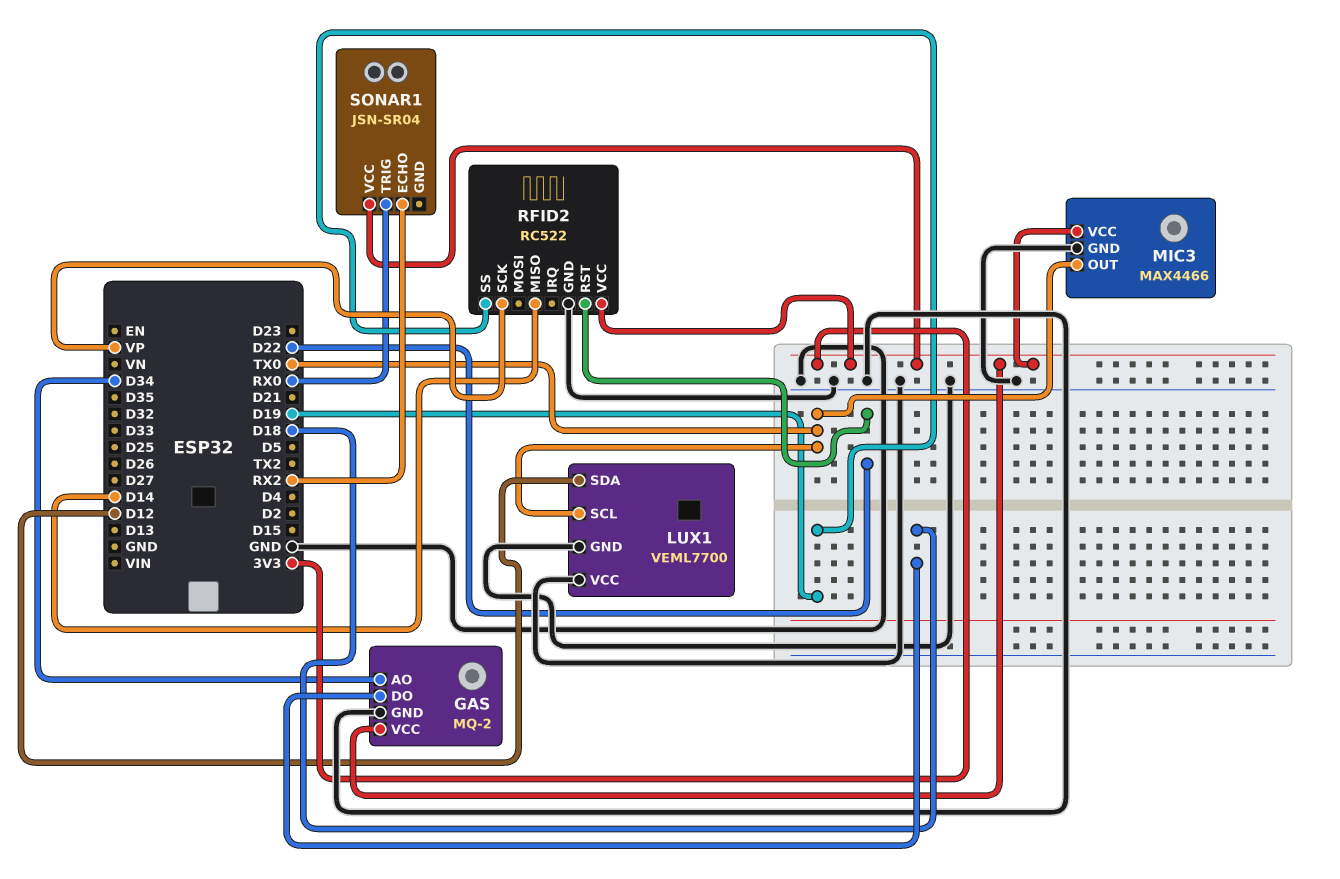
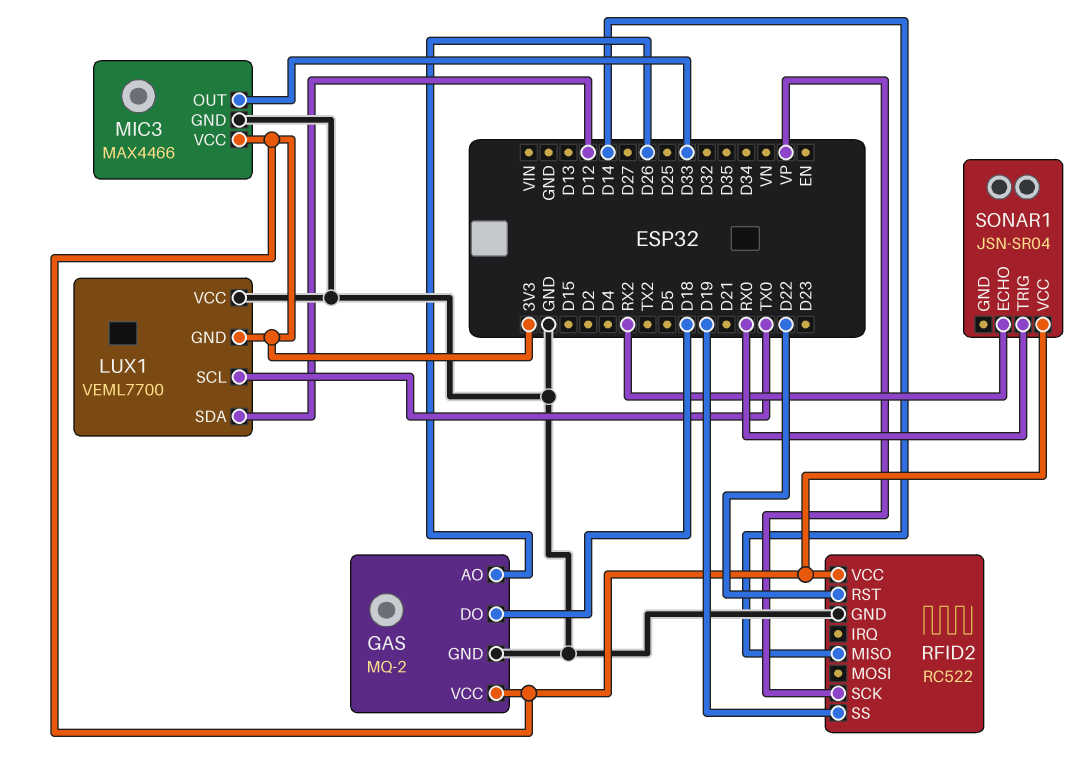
GAS pin AO: D34 -> D26
LUX1 pin GND: GND -> 3V3
MIC3 pin OUT: TX0 -> D33

